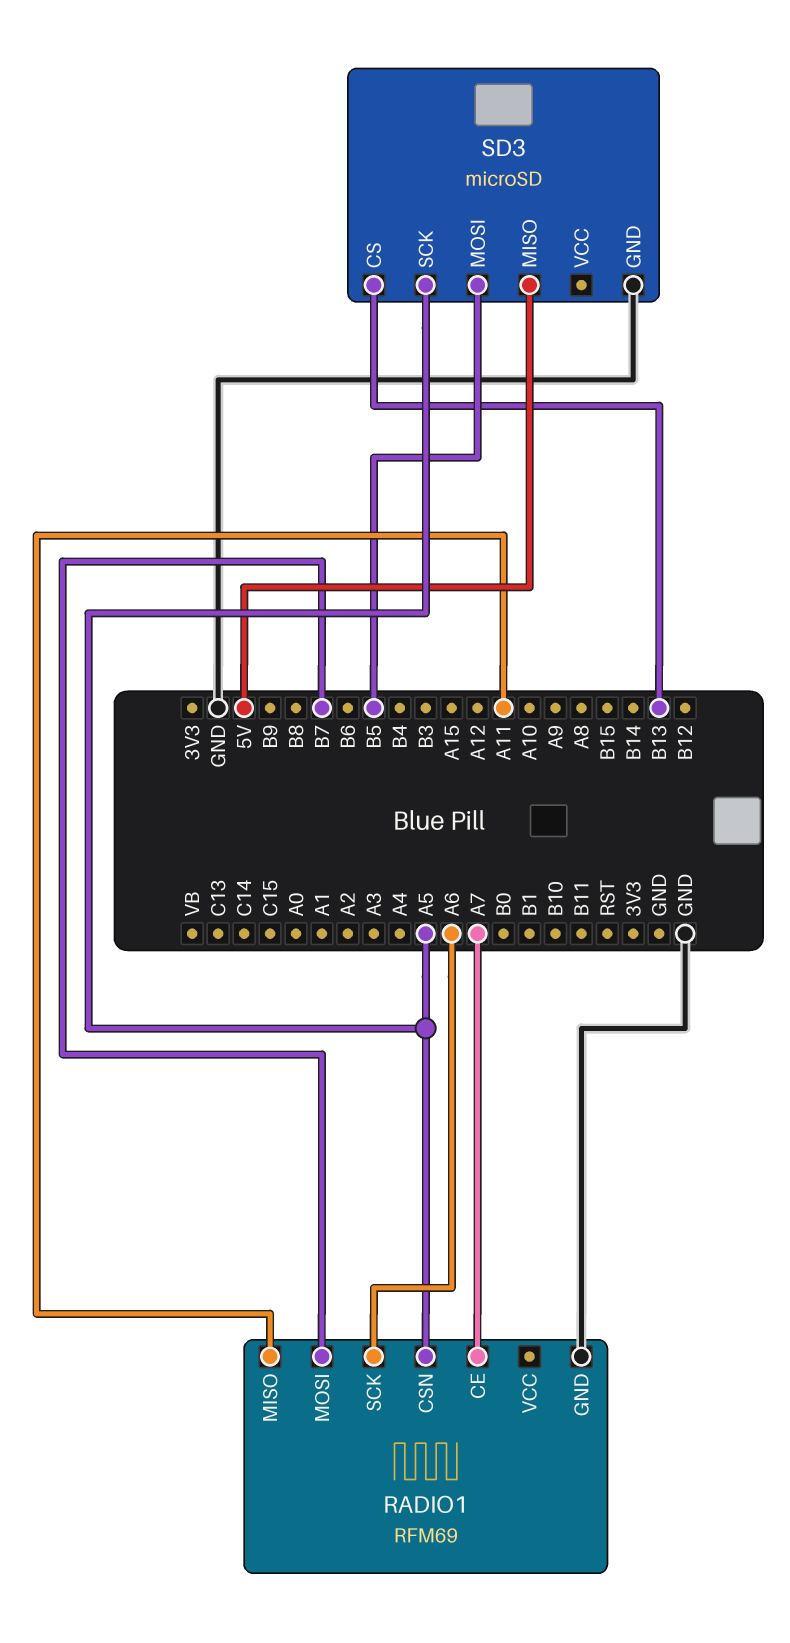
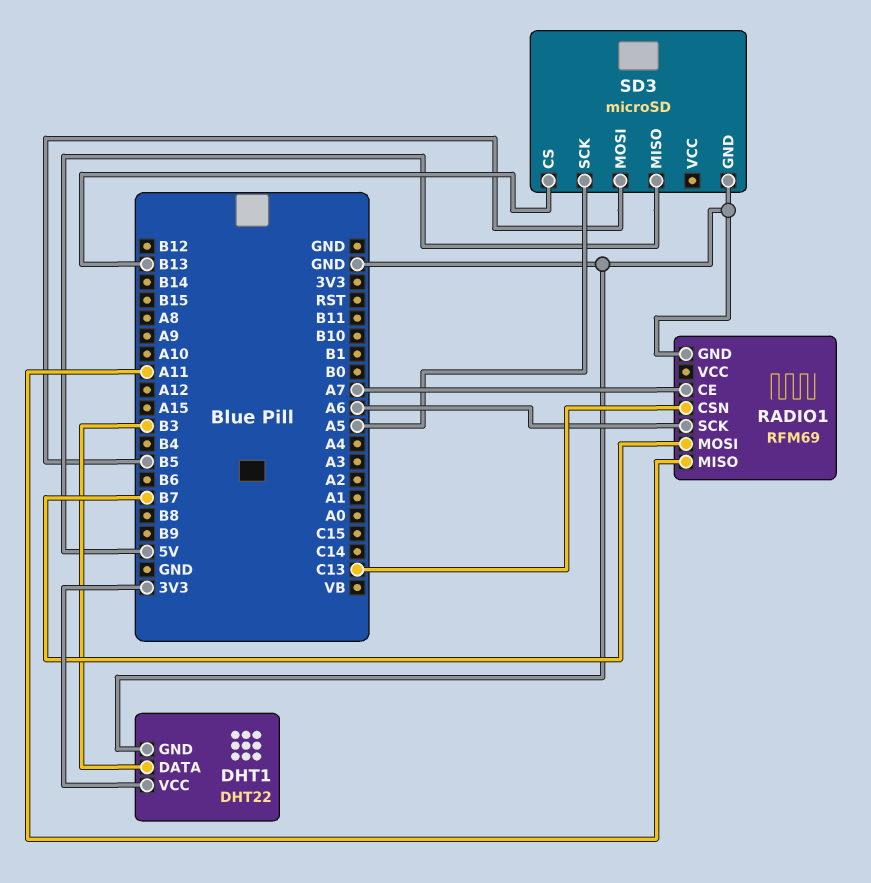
DHT1: none -> DHT22
DHT1 pin DATA: none -> B3
DHT1 pin GND: none -> GND
DHT1 pin VCC: none -> 3V3
RADIO1 pin CSN: A5 -> C13

